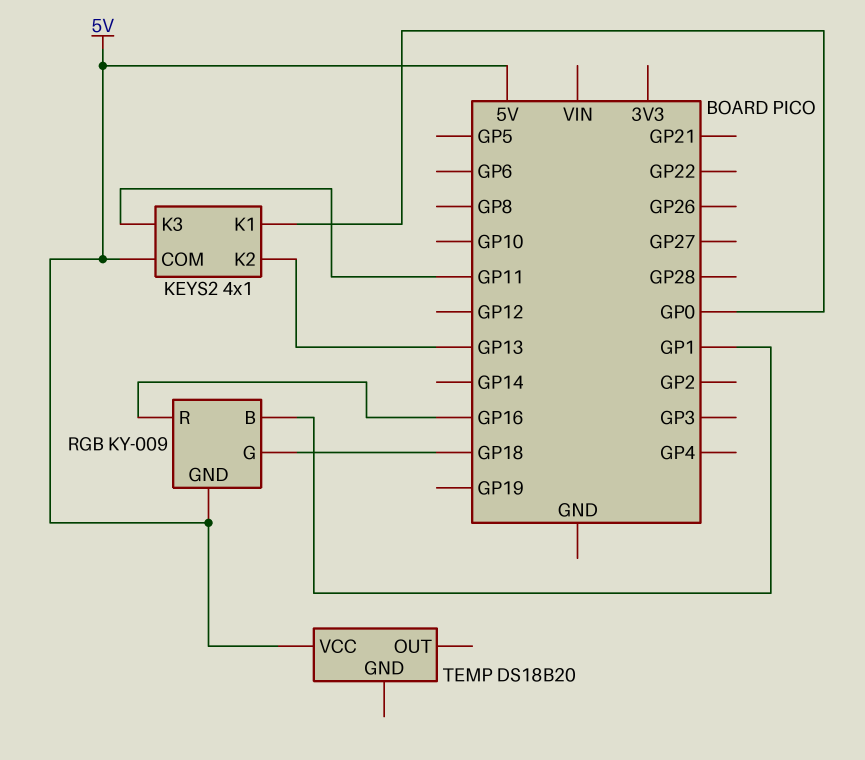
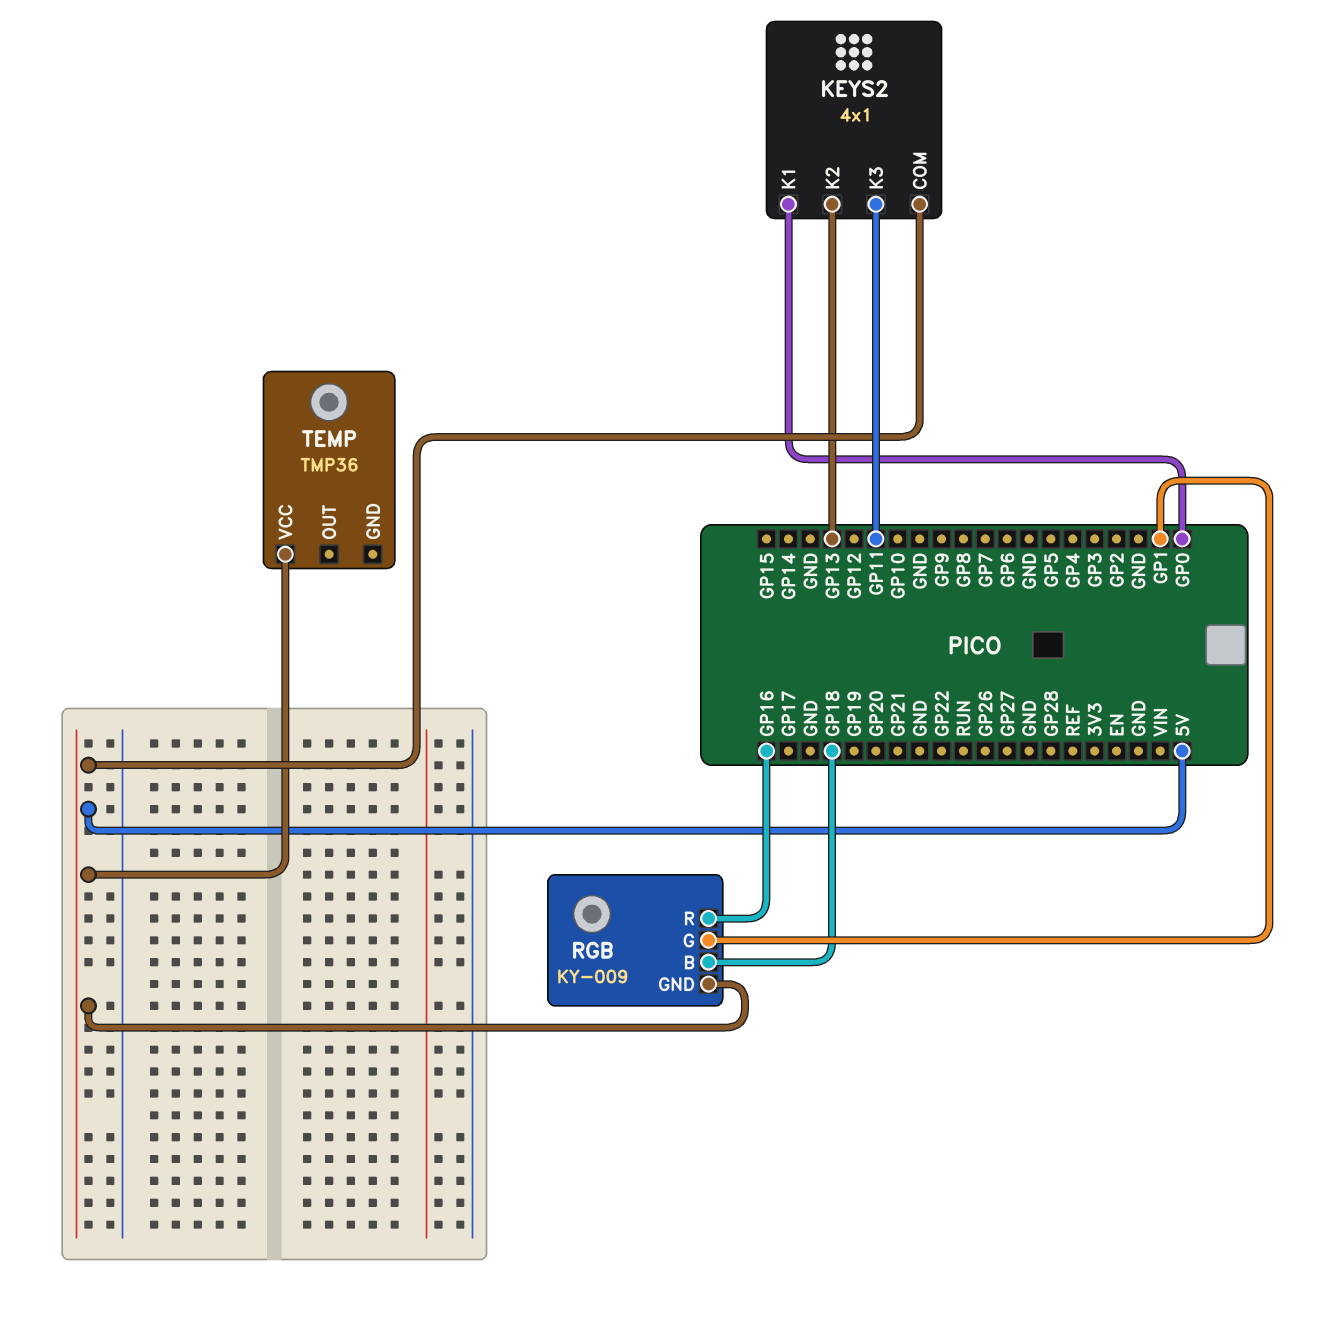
RGB pin B: GP1 -> GP18
RGB pin G: GP18 -> GP1
TEMP: DS18B20 -> TMP36

